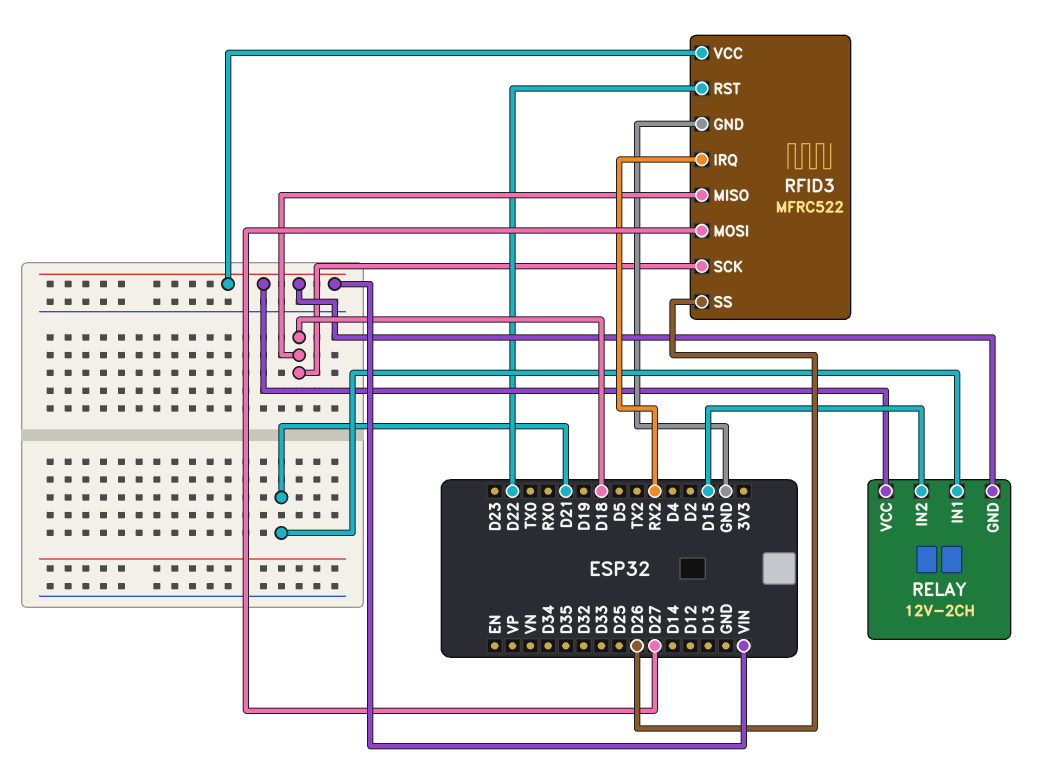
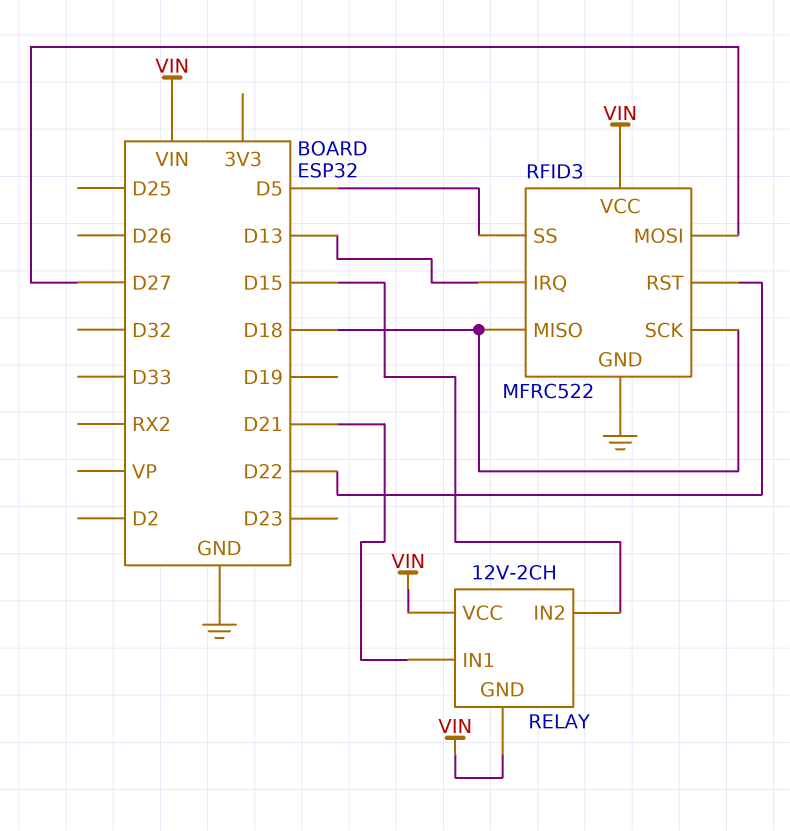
RFID3 pin IRQ: RX2 -> D13
RFID3 pin SS: D26 -> D5

